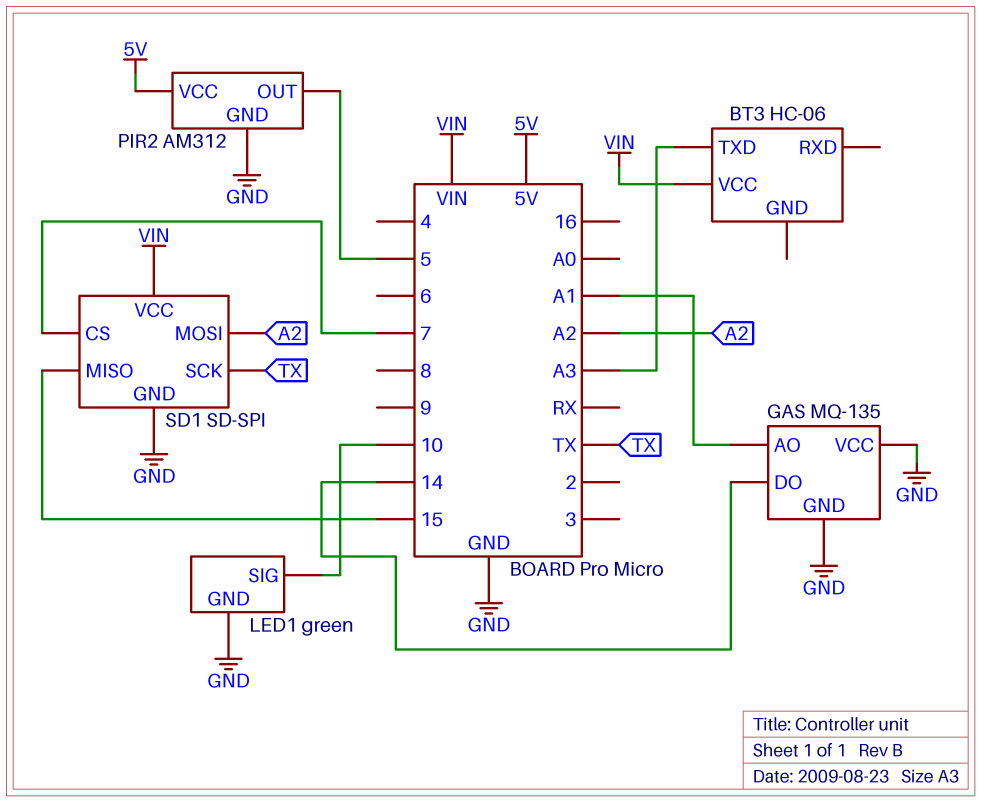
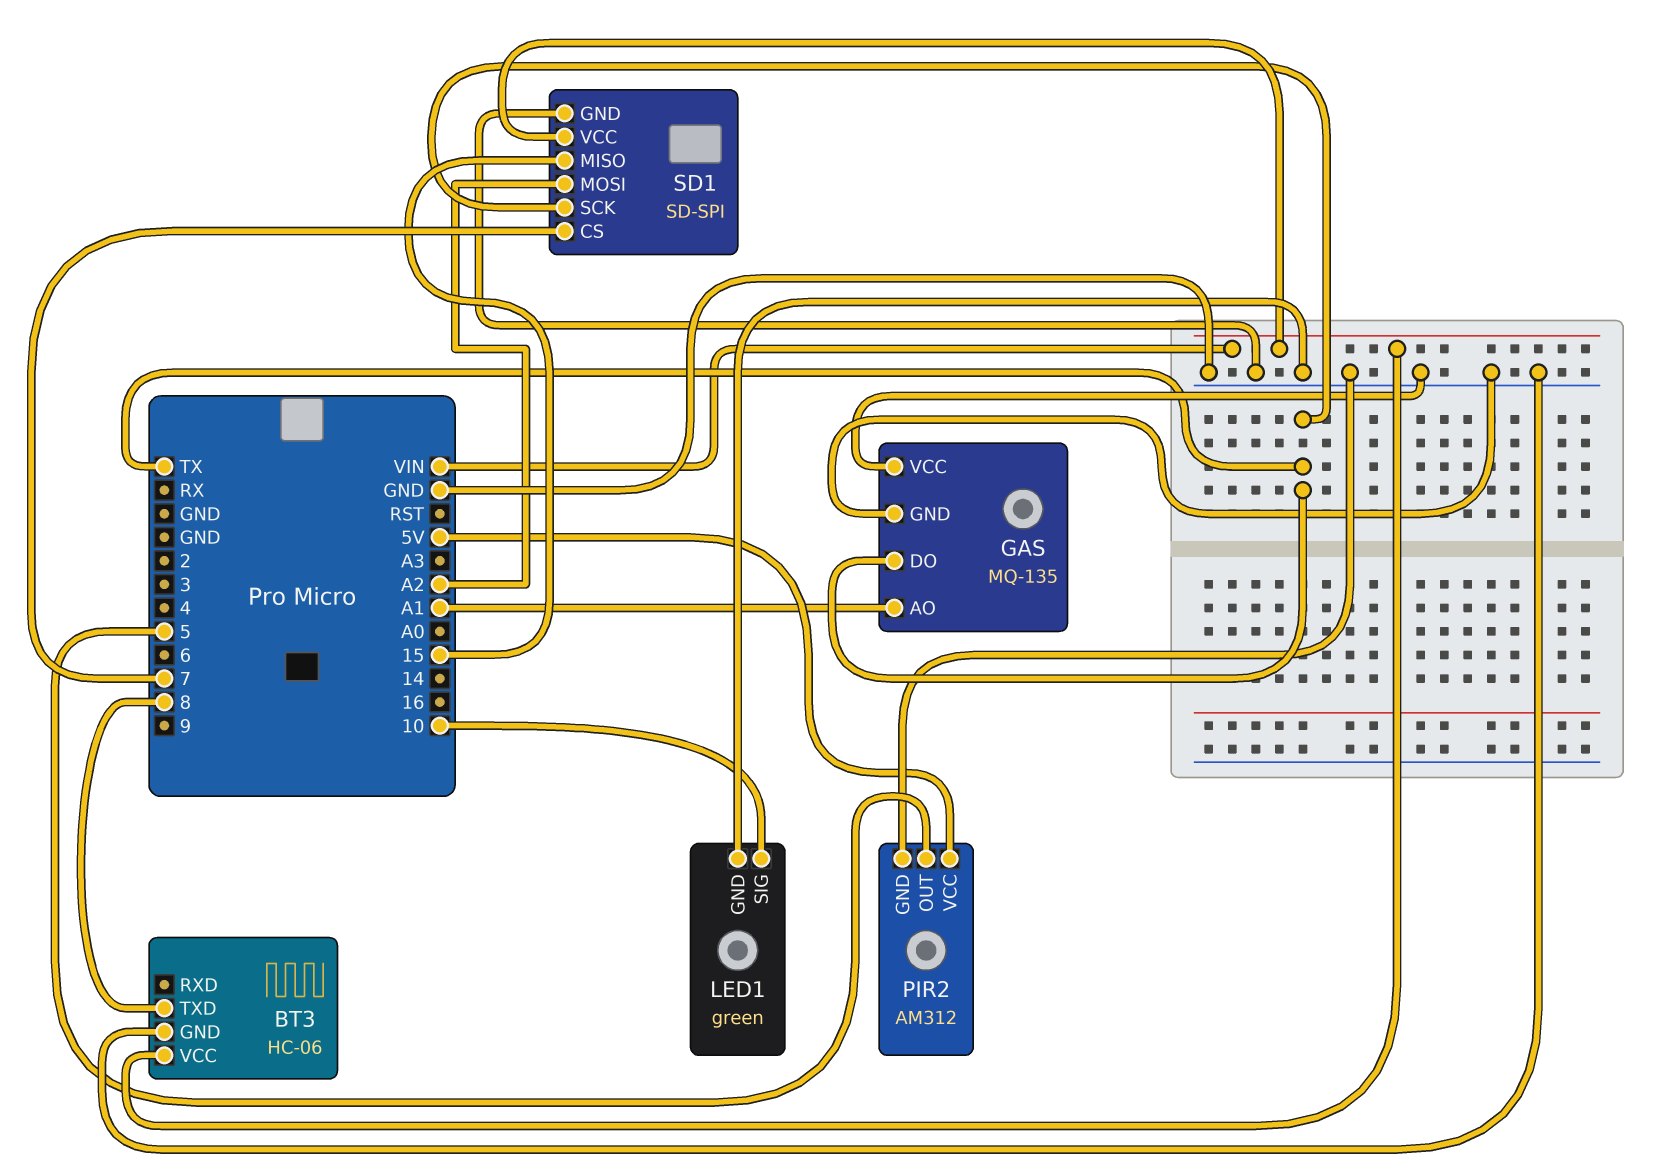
BT3 pin GND: none -> GND
BT3 pin TXD: A3 -> 8
GAS pin DO: 14 -> TX

